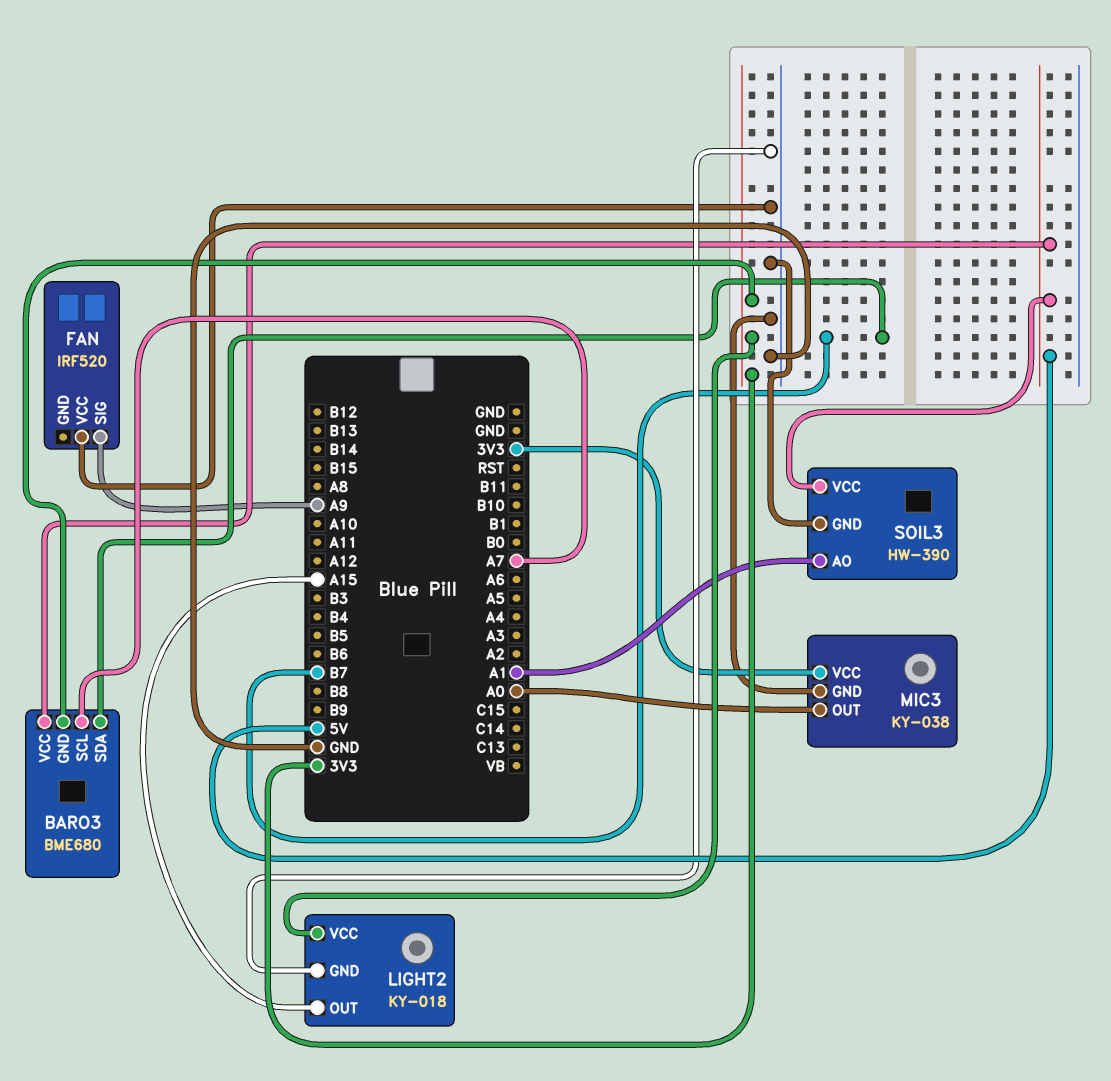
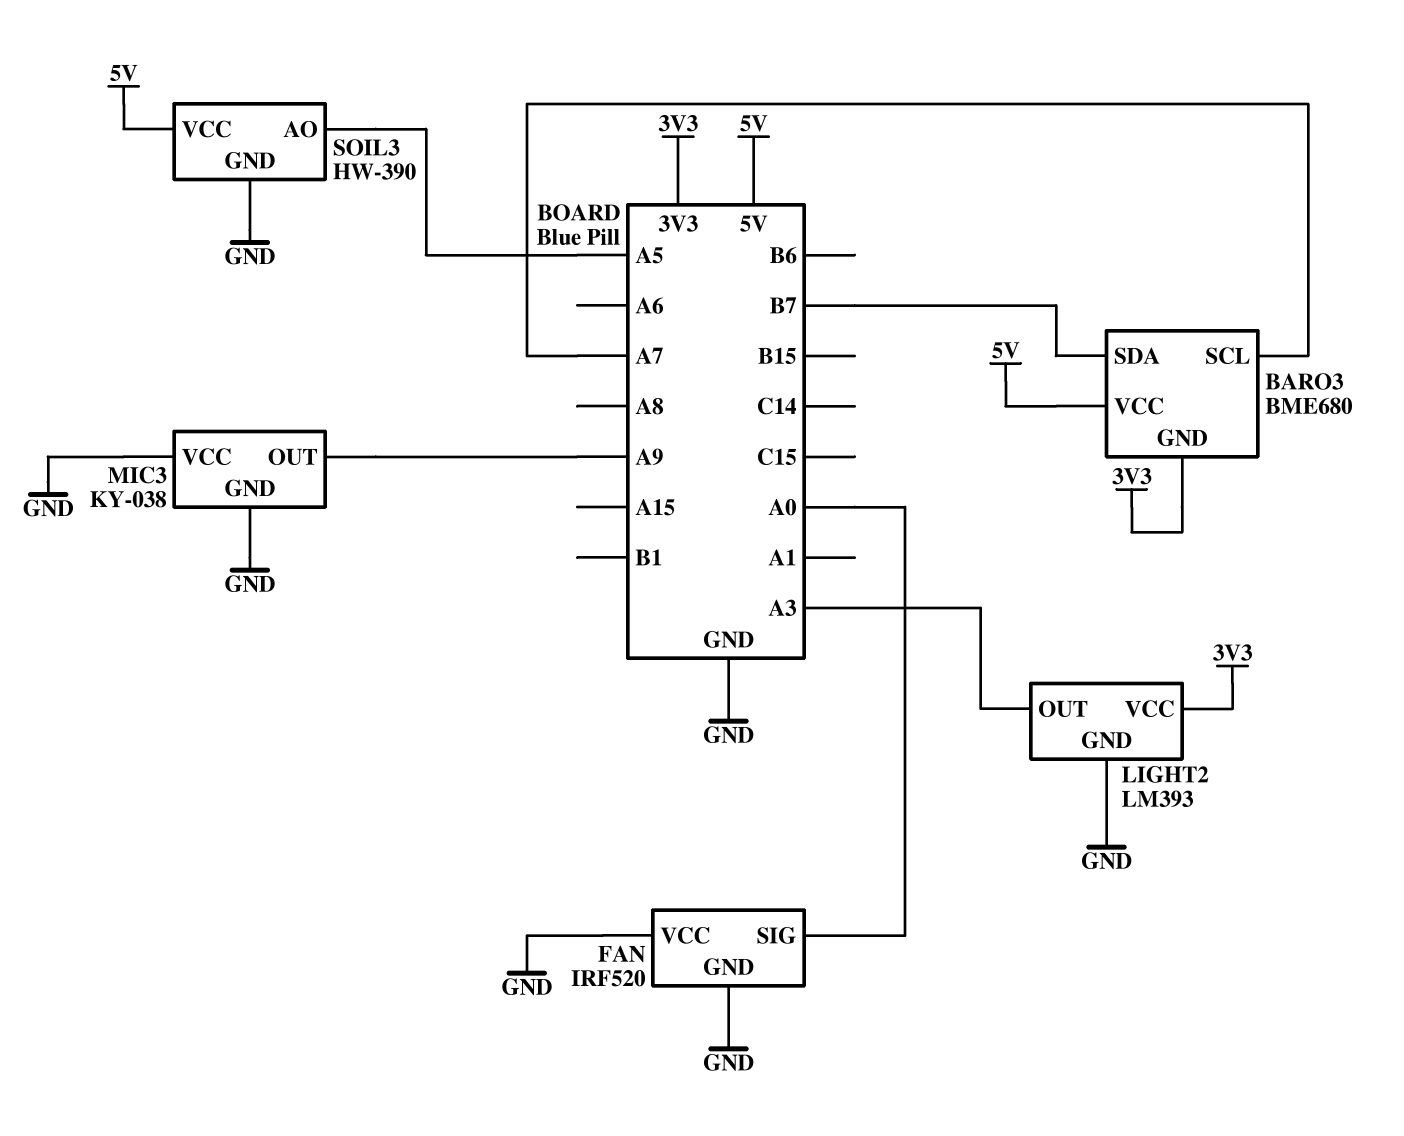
FAN pin GND: none -> GND
FAN pin SIG: A9 -> A0
LIGHT2: KY-018 -> LM393
LIGHT2 pin OUT: A15 -> A3
MIC3 pin OUT: A0 -> A9
MIC3 pin VCC: 3V3 -> GND
SOIL3 pin AO: A1 -> A5

